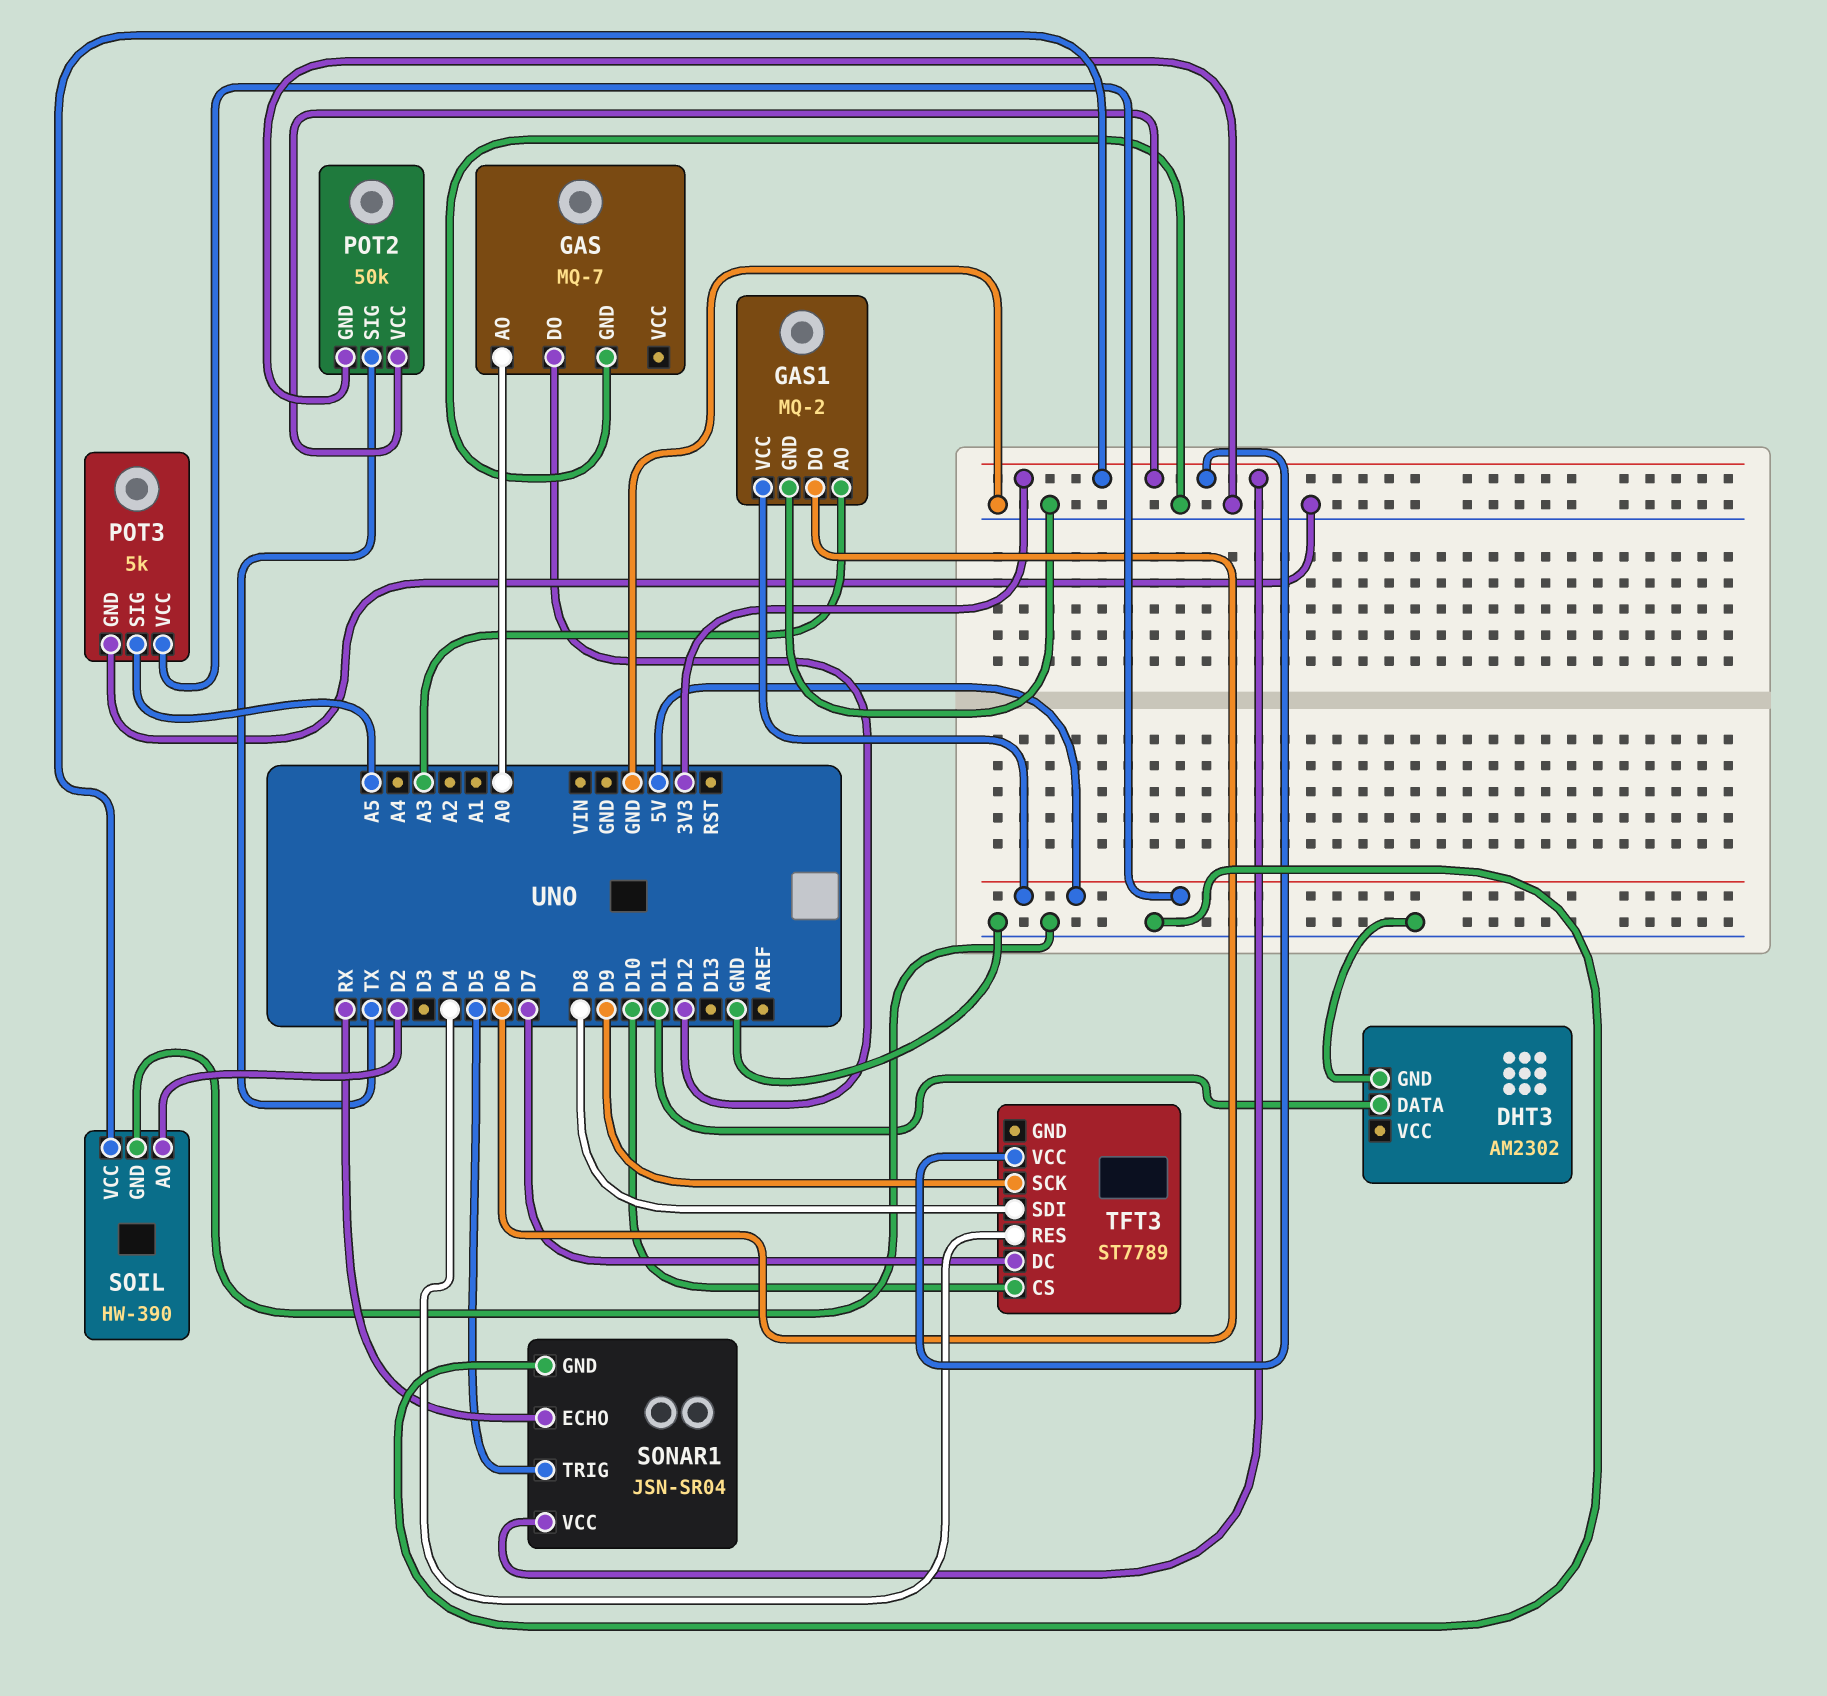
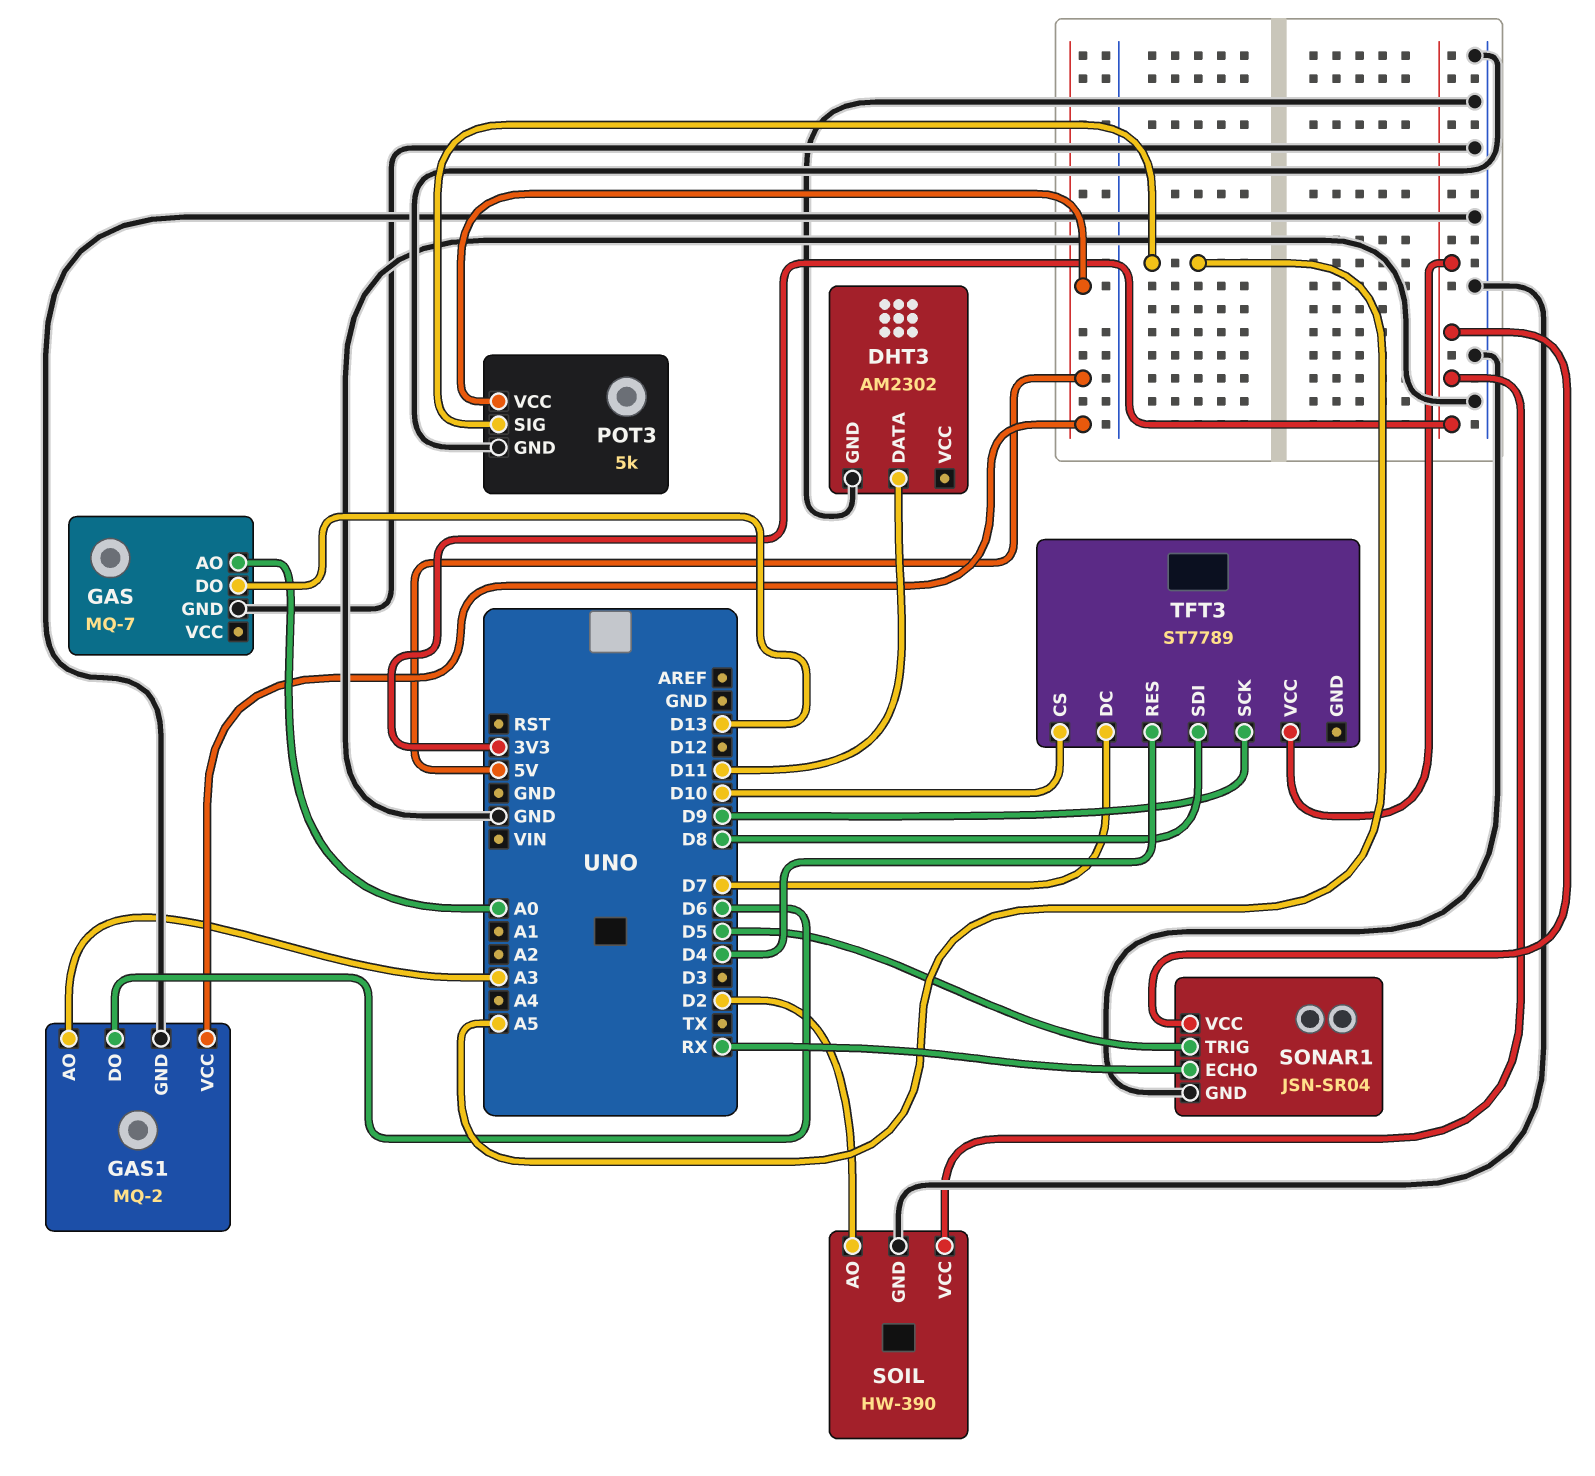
GAS pin DO: D12 -> D13
POT2: 50k -> none
POT2 pin GND: GND -> none
POT2 pin SIG: TX -> none
POT2 pin VCC: 3V3 -> none

